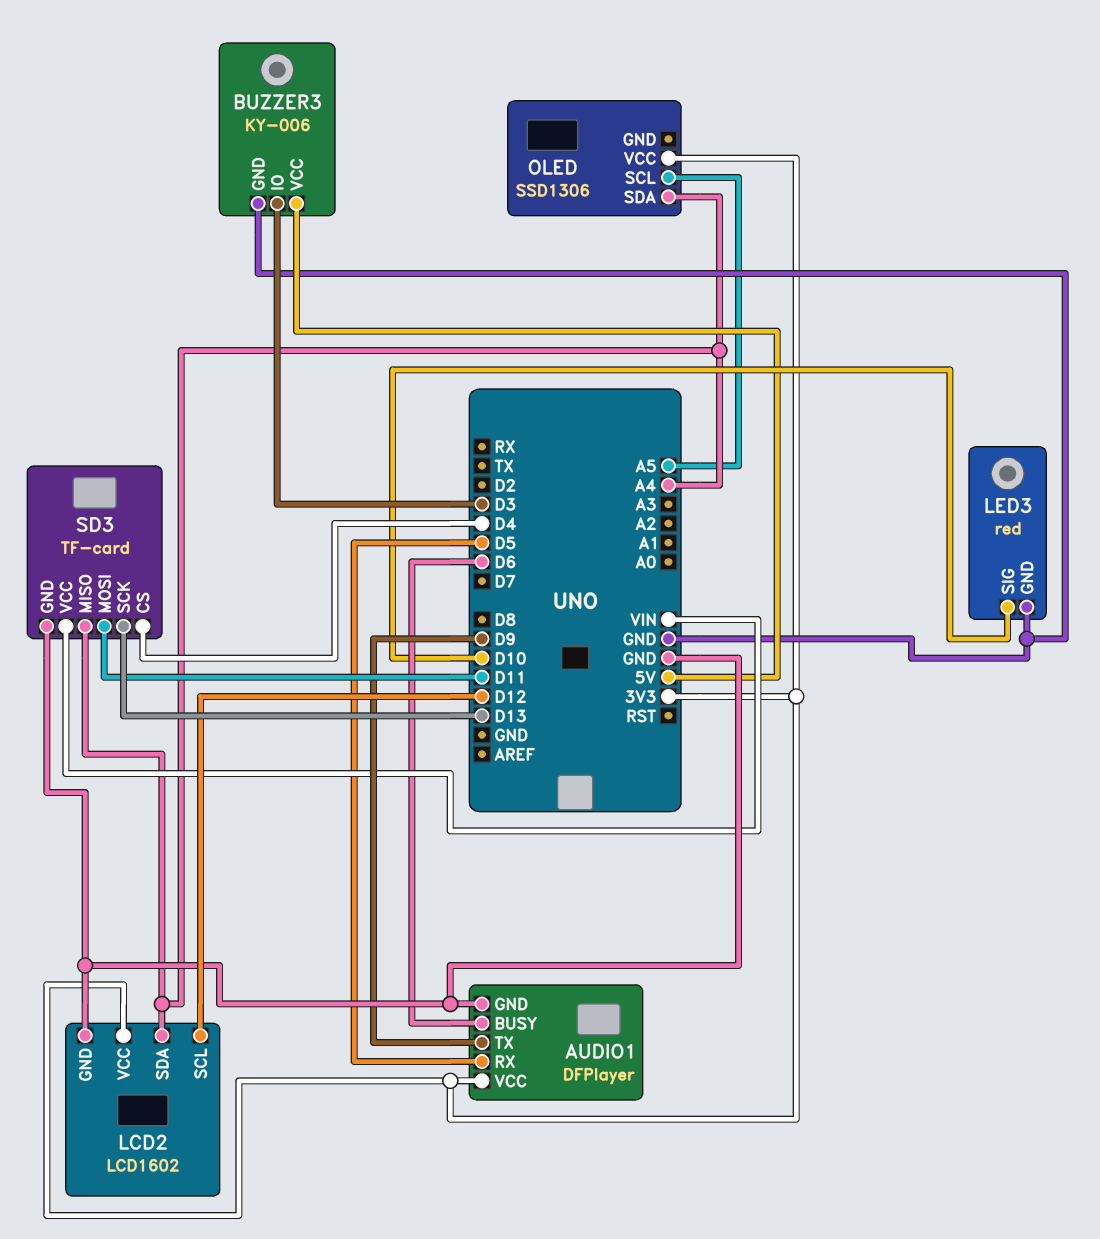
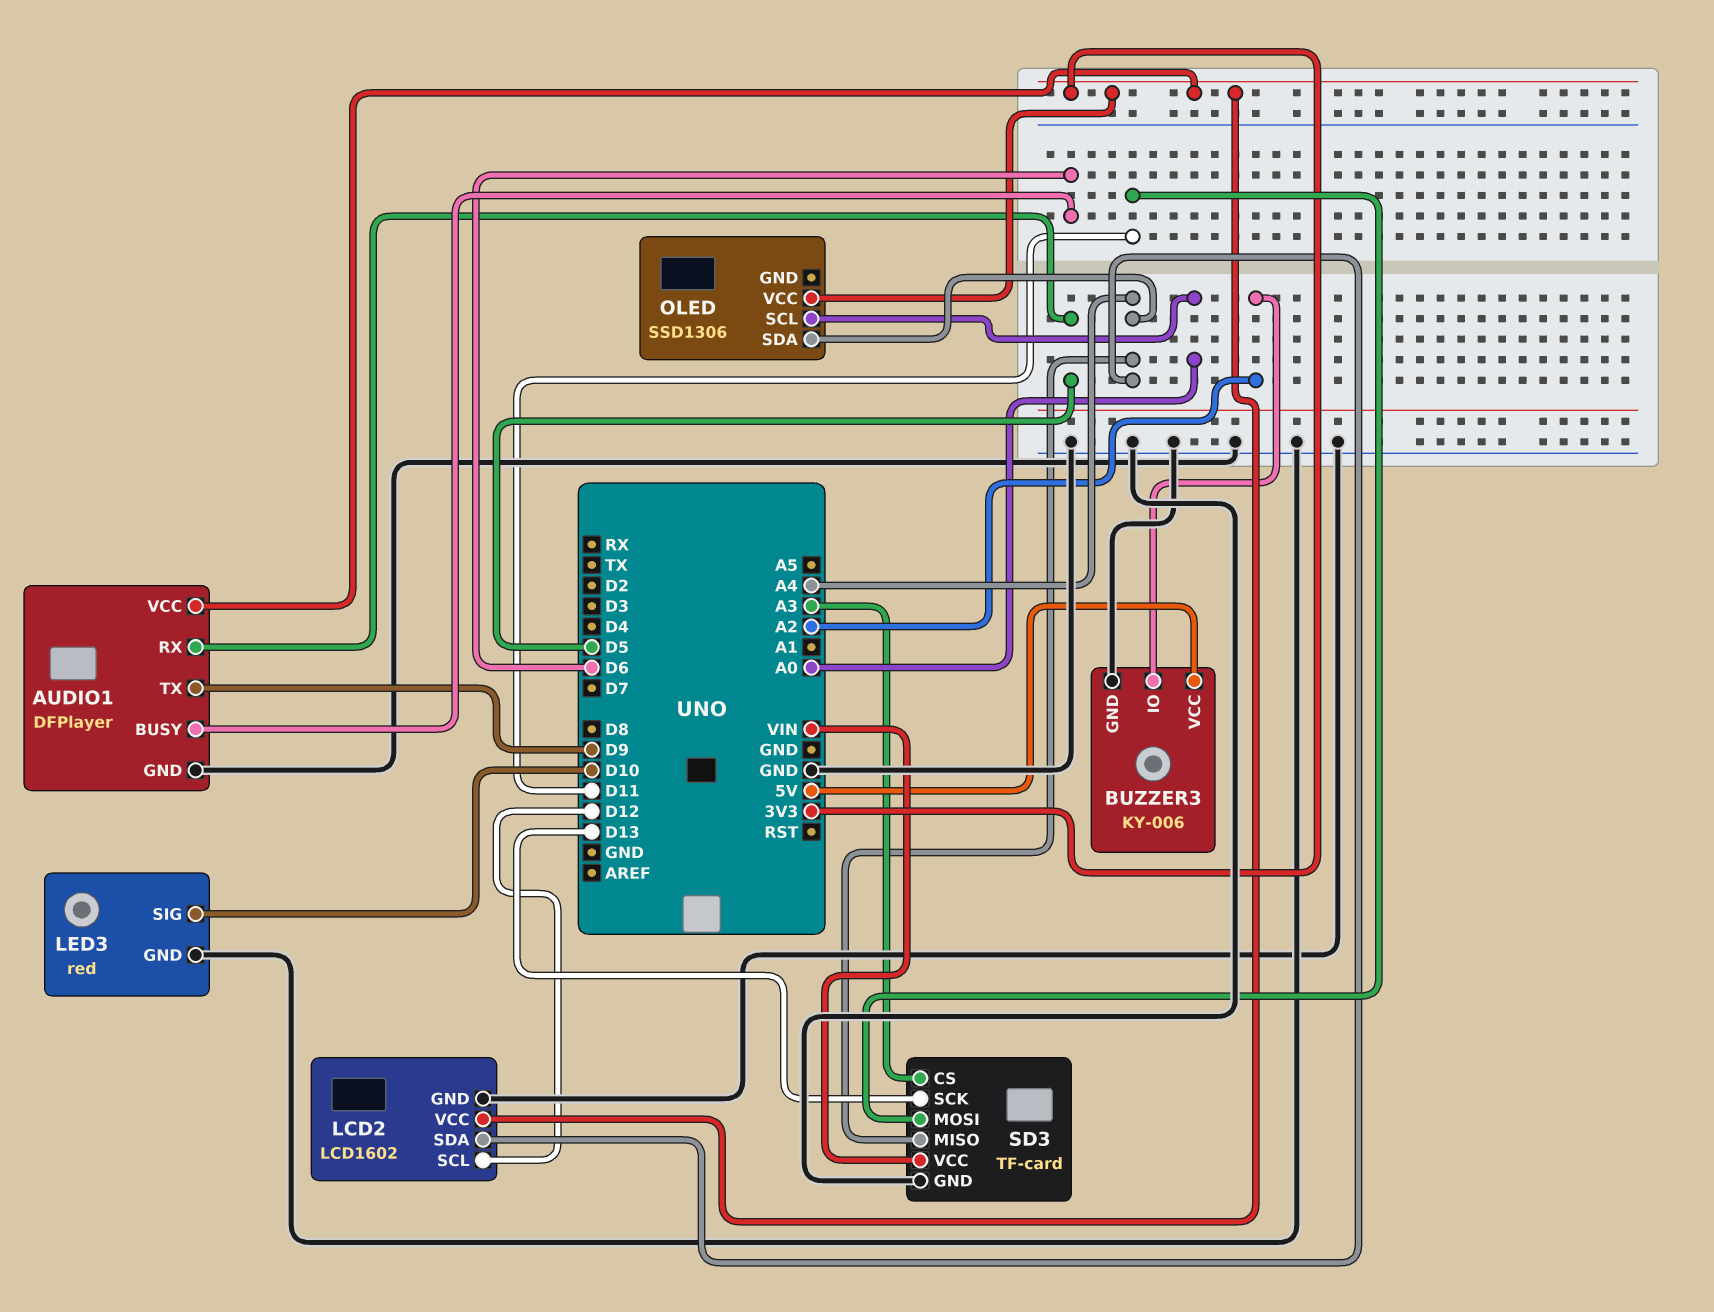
BUZZER3 pin IO: D3 -> A2
OLED pin SCL: A5 -> A0
SD3 pin CS: D4 -> A3

